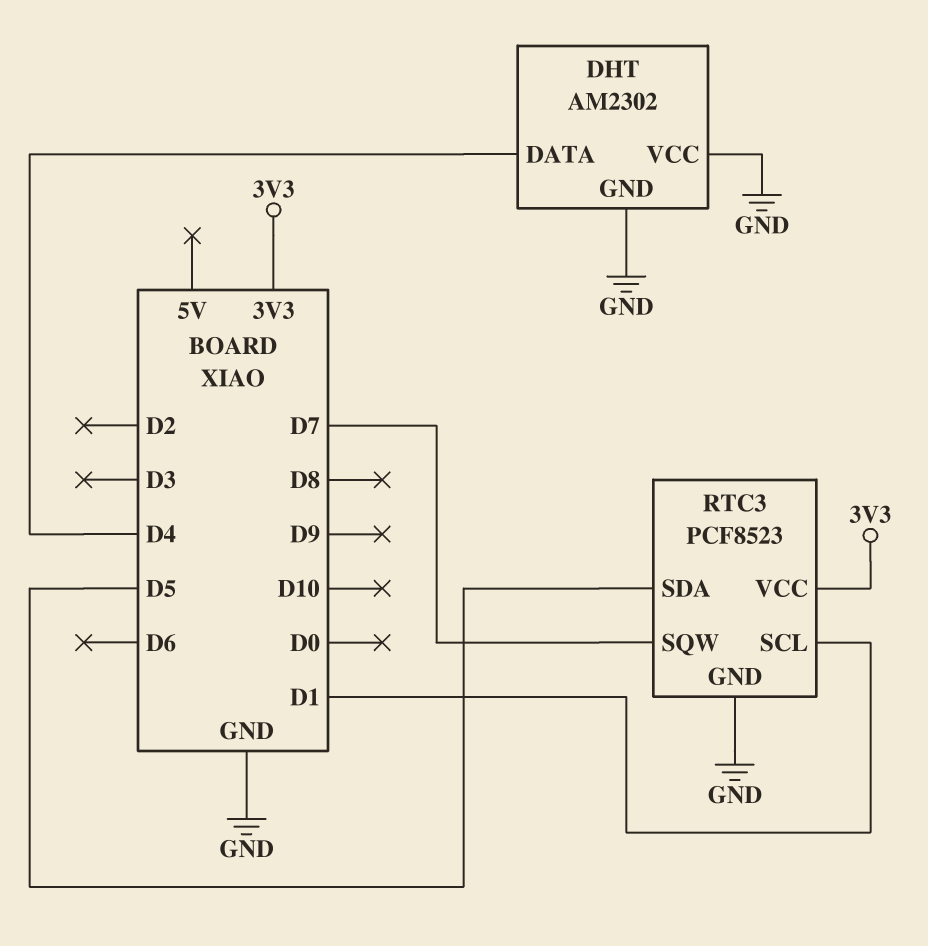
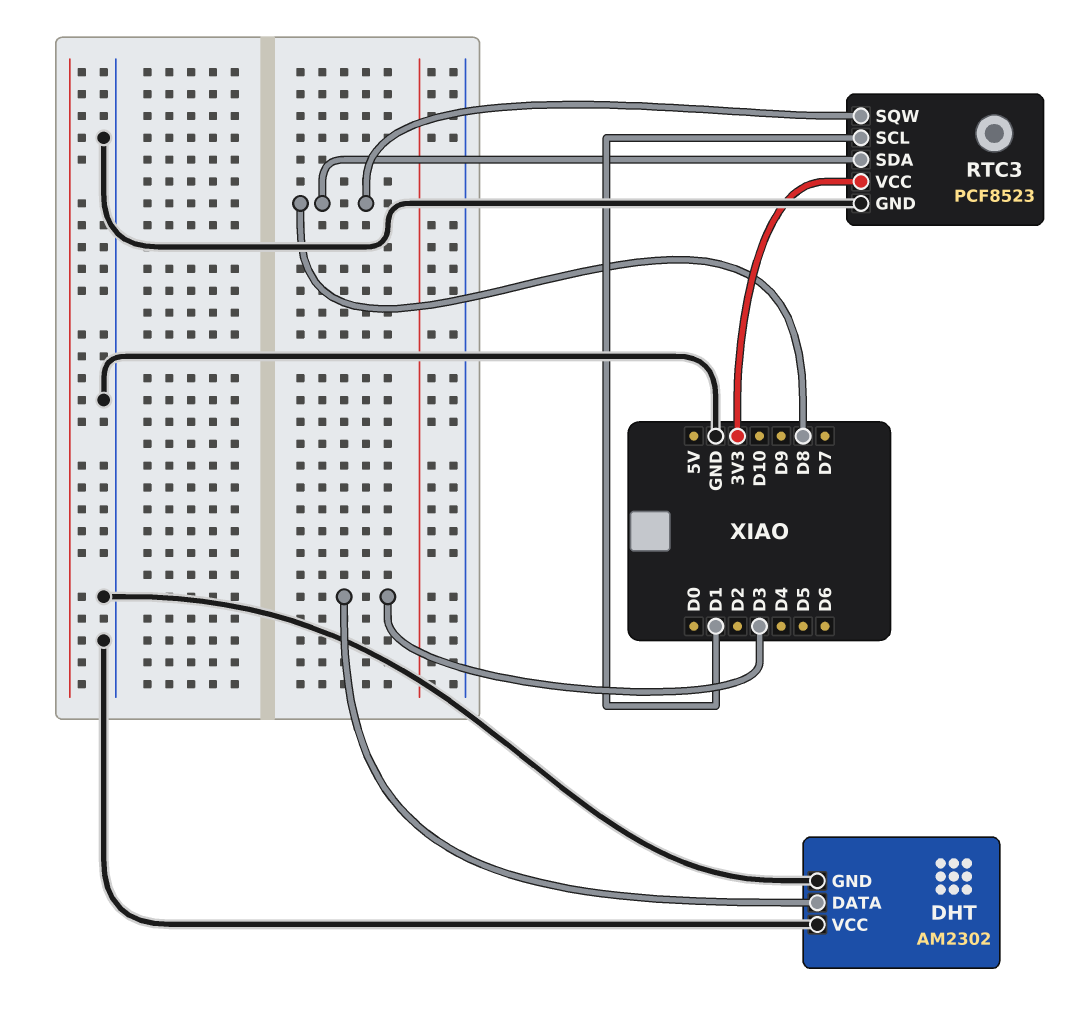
DHT pin DATA: D4 -> D3
RTC3 pin SDA: D5 -> D8
RTC3 pin SQW: D7 -> D8

